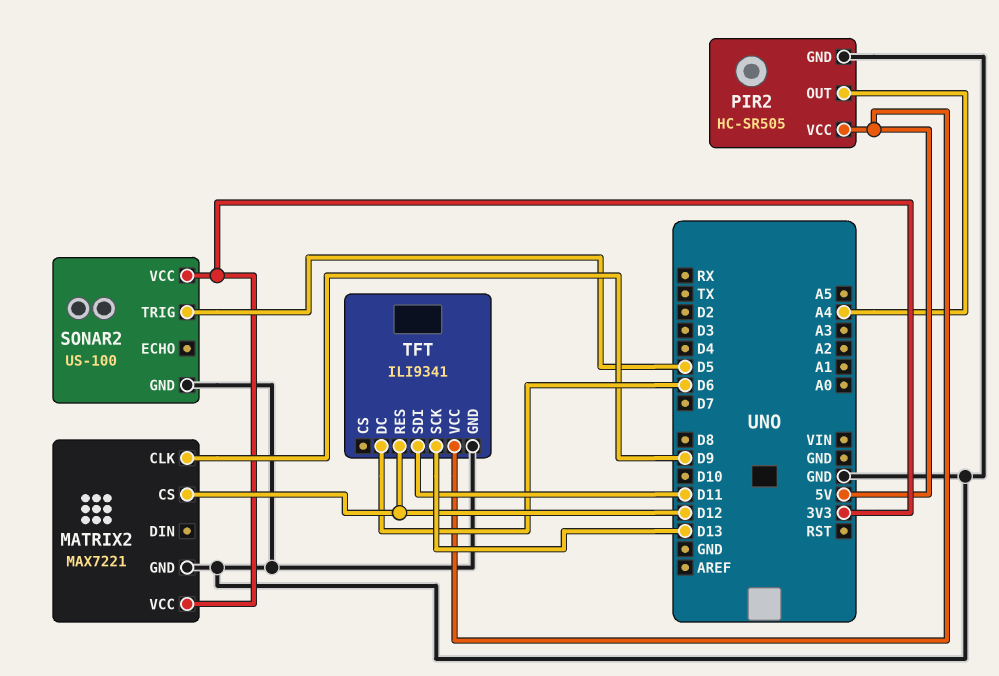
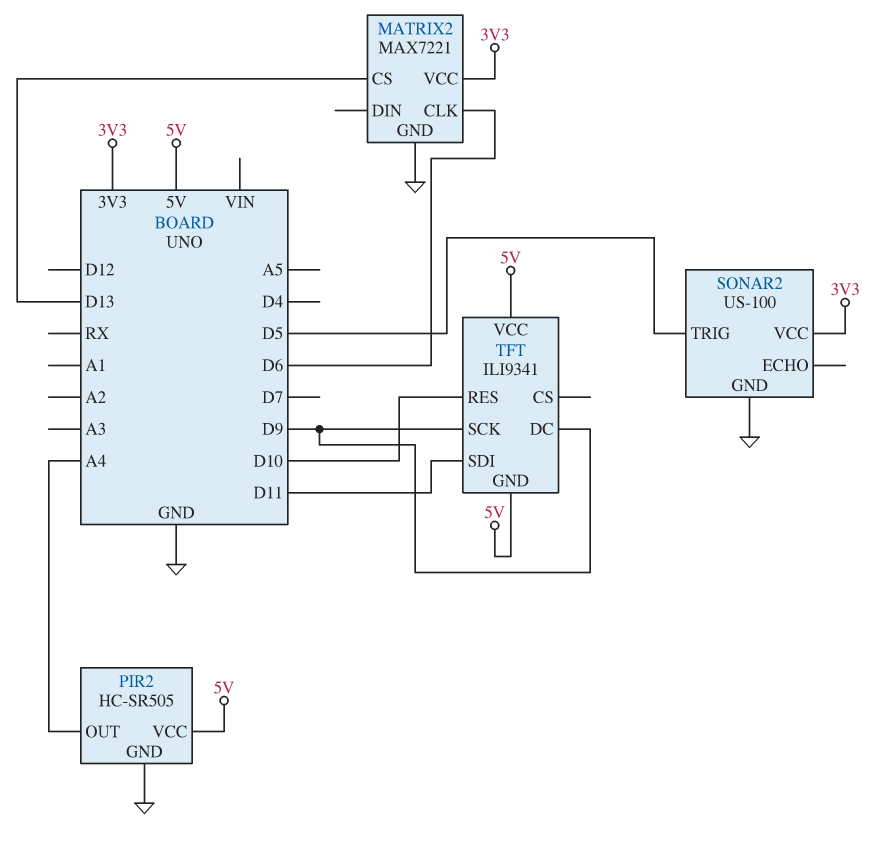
MATRIX2 pin CLK: D9 -> D6
MATRIX2 pin CS: D12 -> D13
TFT pin DC: D6 -> D9
TFT pin GND: GND -> 5V
TFT pin RES: D12 -> D10
TFT pin SCK: D13 -> D9

